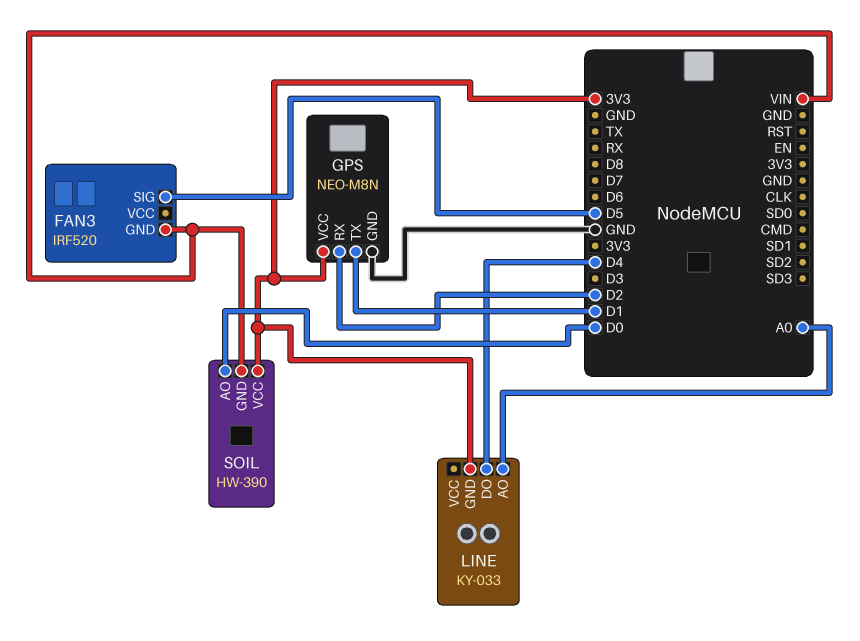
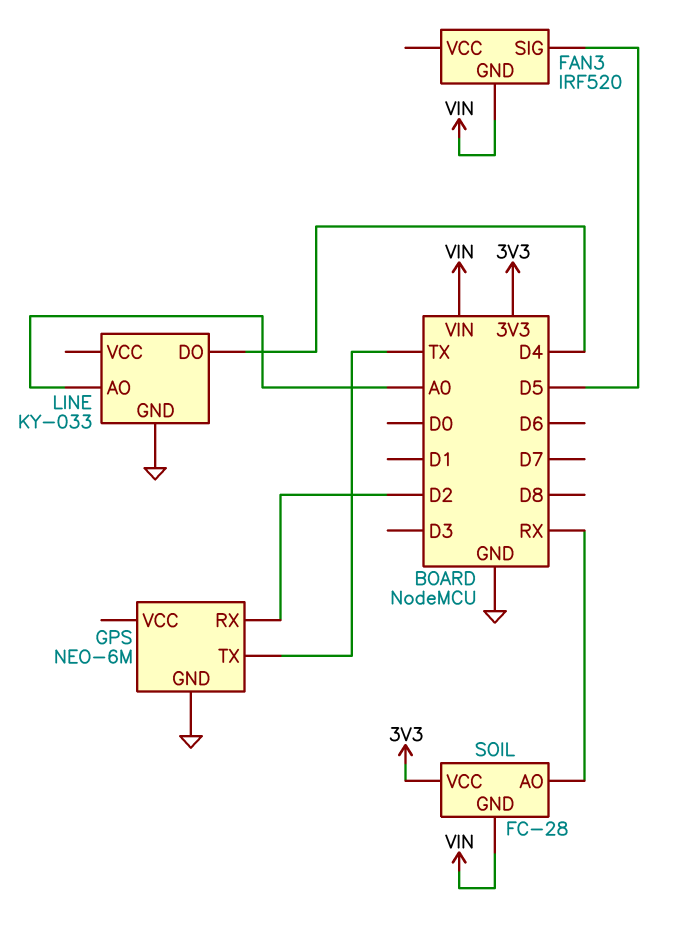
GPS: NEO-M8N -> NEO-6M
GPS pin TX: D1 -> TX
GPS pin VCC: 3V3 -> none
LINE pin GND: 3V3 -> GND
SOIL: HW-390 -> FC-28
SOIL pin AO: D0 -> RX

